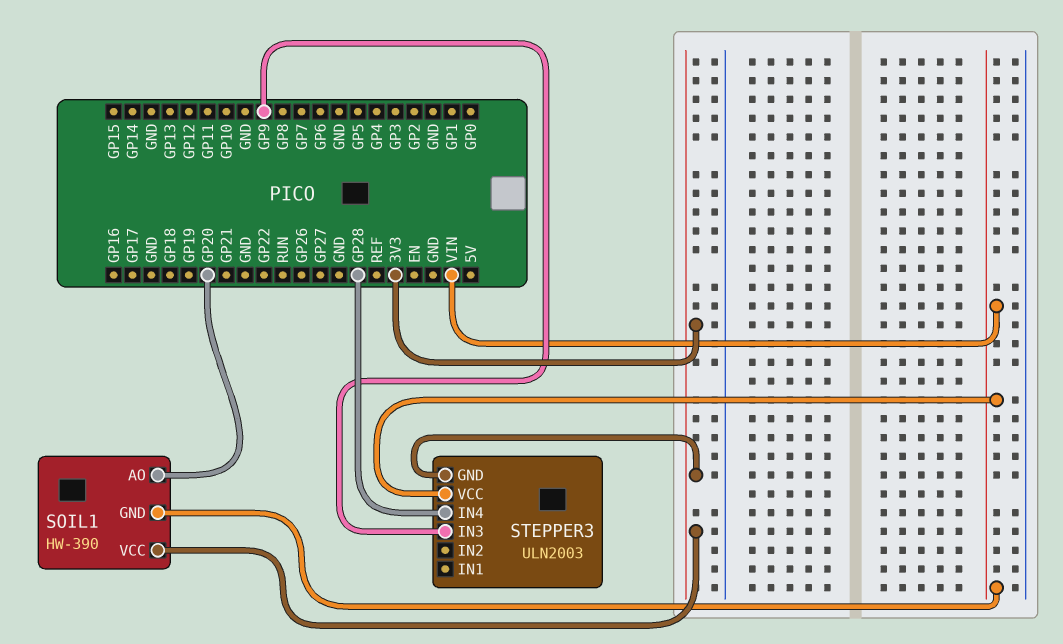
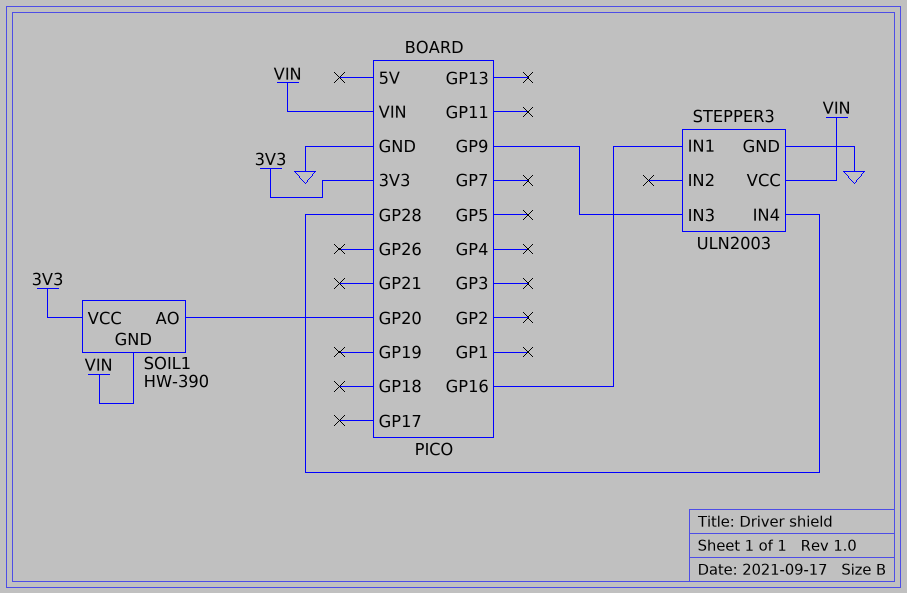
STEPPER3 pin GND: 3V3 -> GND
STEPPER3 pin IN1: none -> GP16

